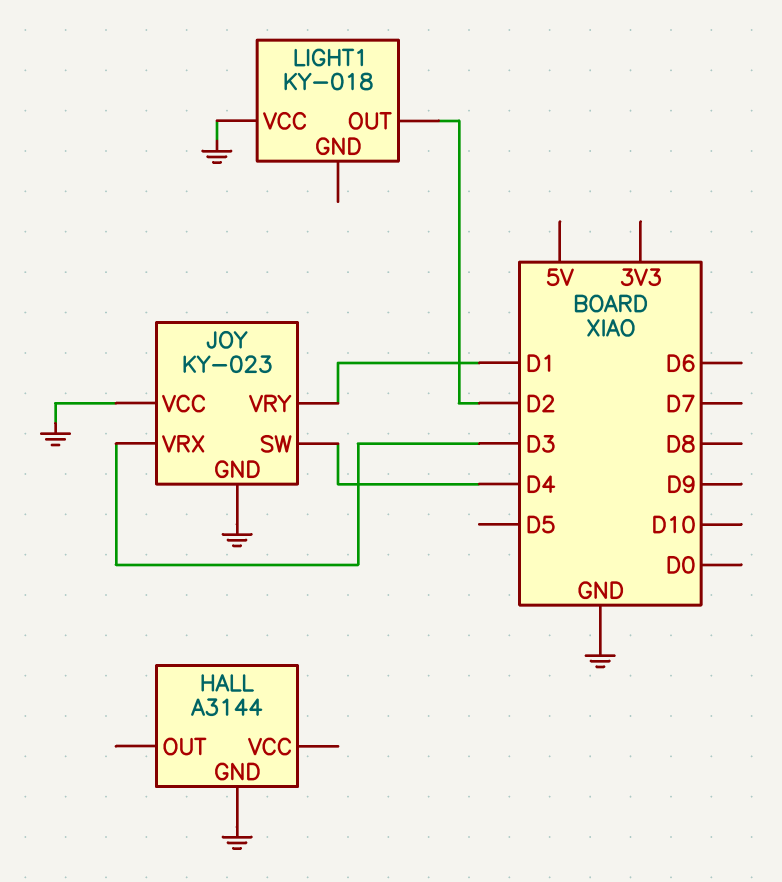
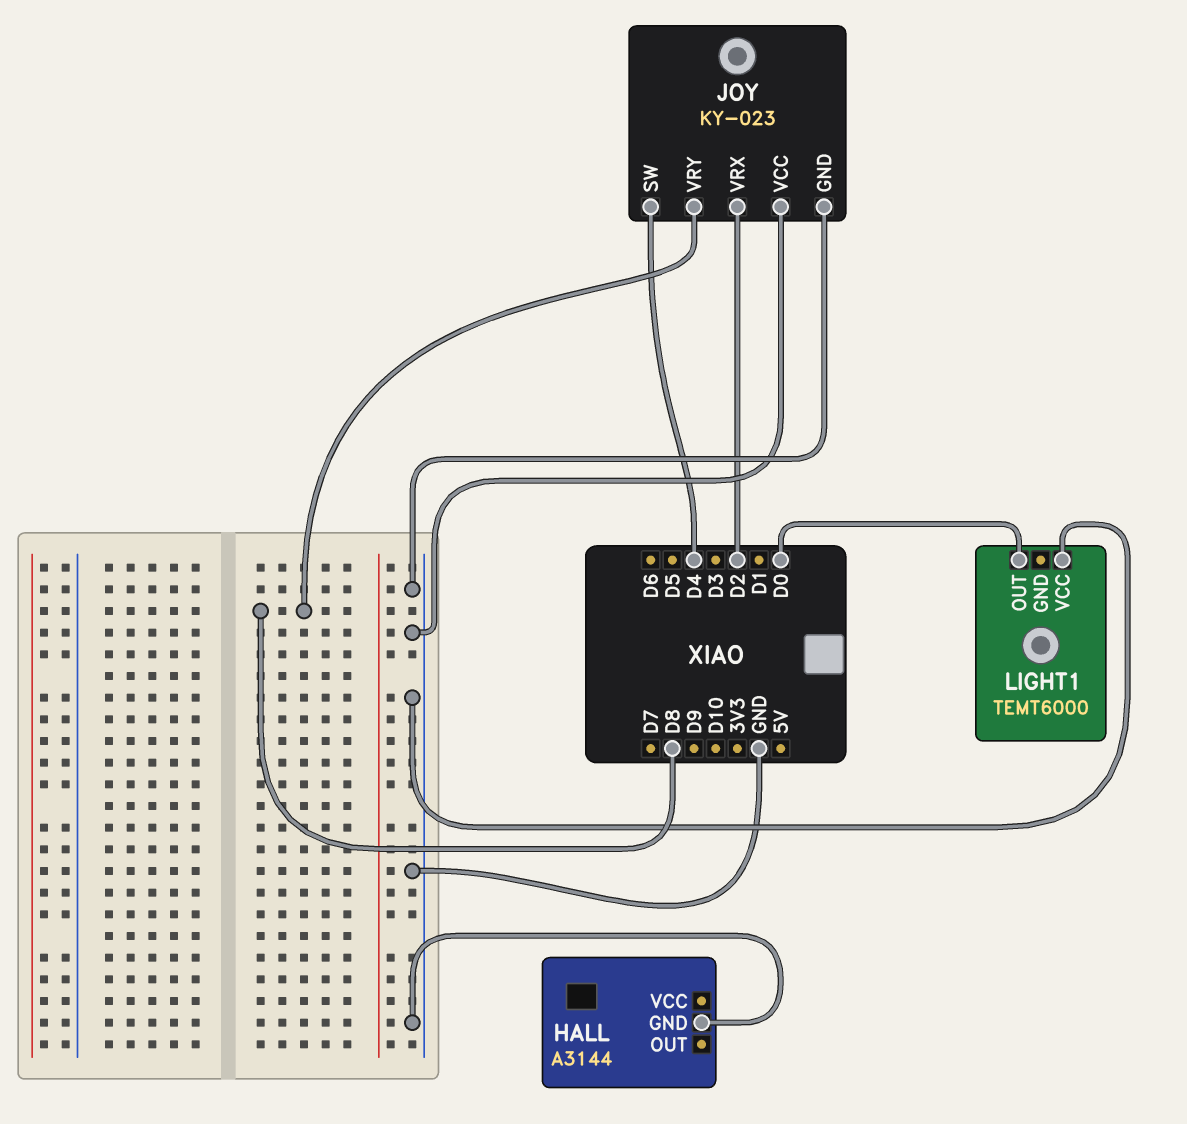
JOY pin VRX: D3 -> D2
JOY pin VRY: D1 -> D8
LIGHT1: KY-018 -> TEMT6000
LIGHT1 pin OUT: D2 -> D0

